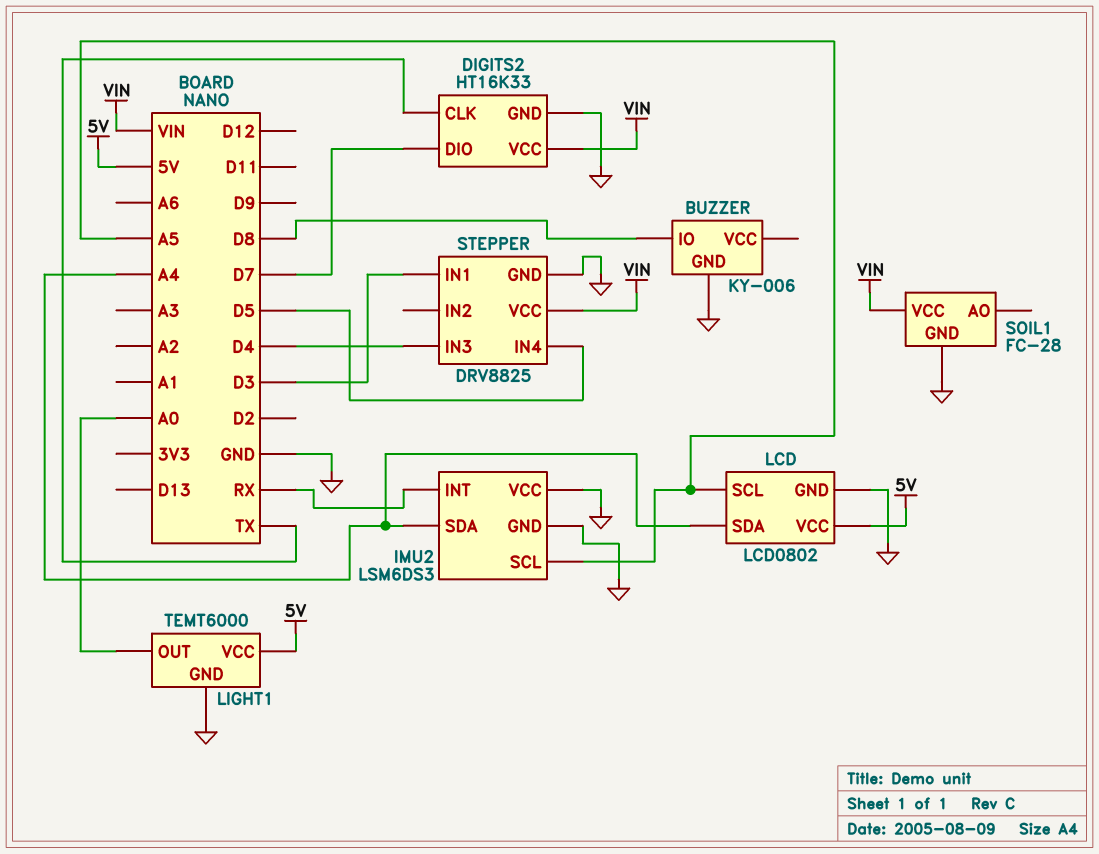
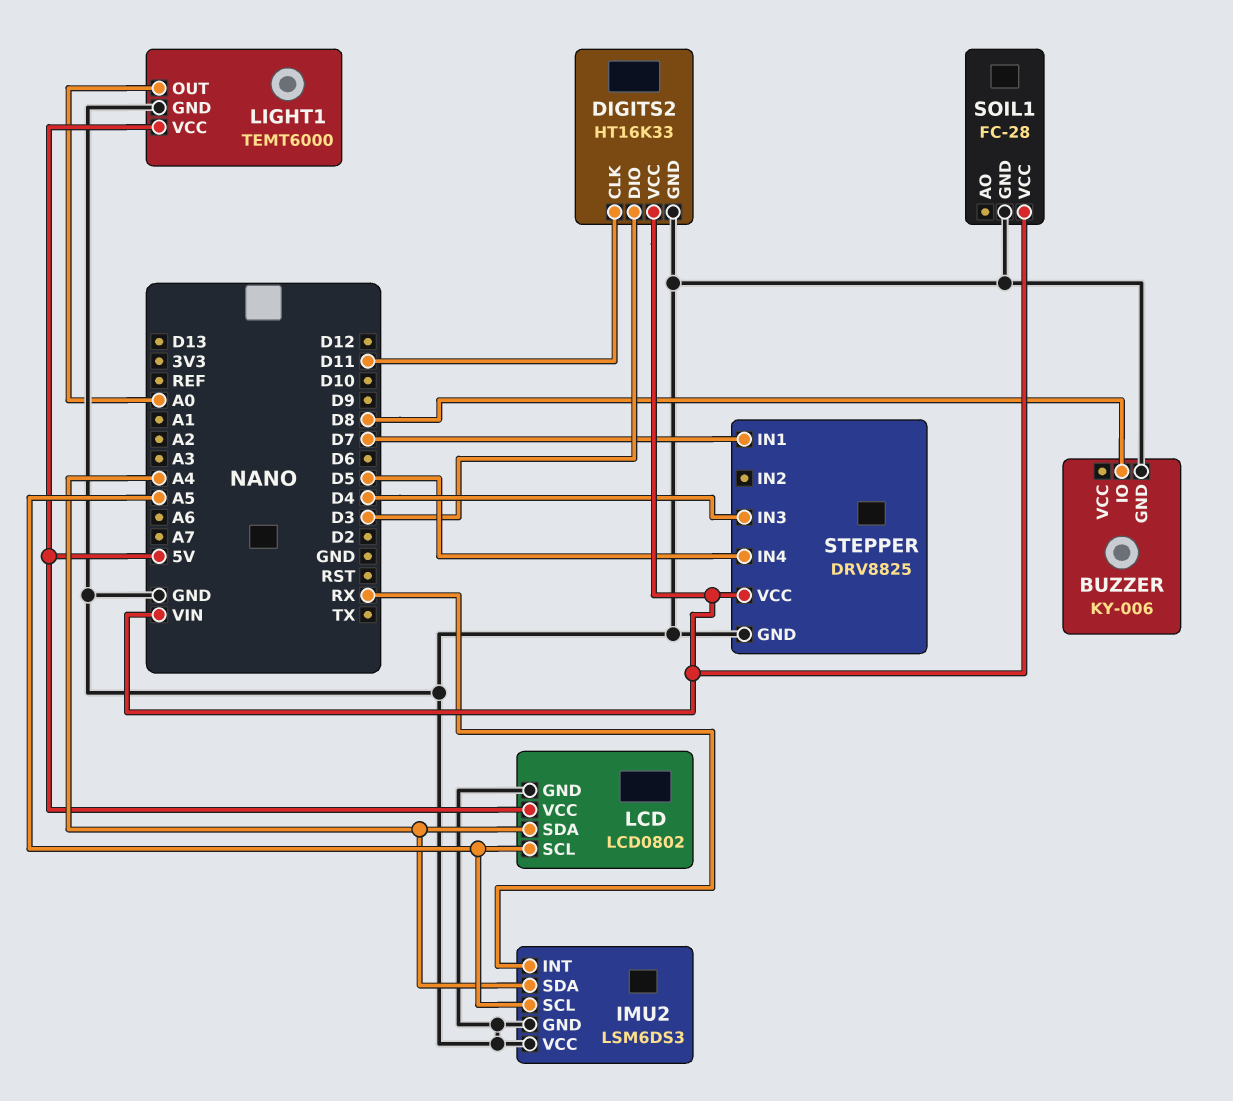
DIGITS2 pin CLK: TX -> D11
DIGITS2 pin DIO: D7 -> D3
STEPPER pin IN1: D3 -> D7

